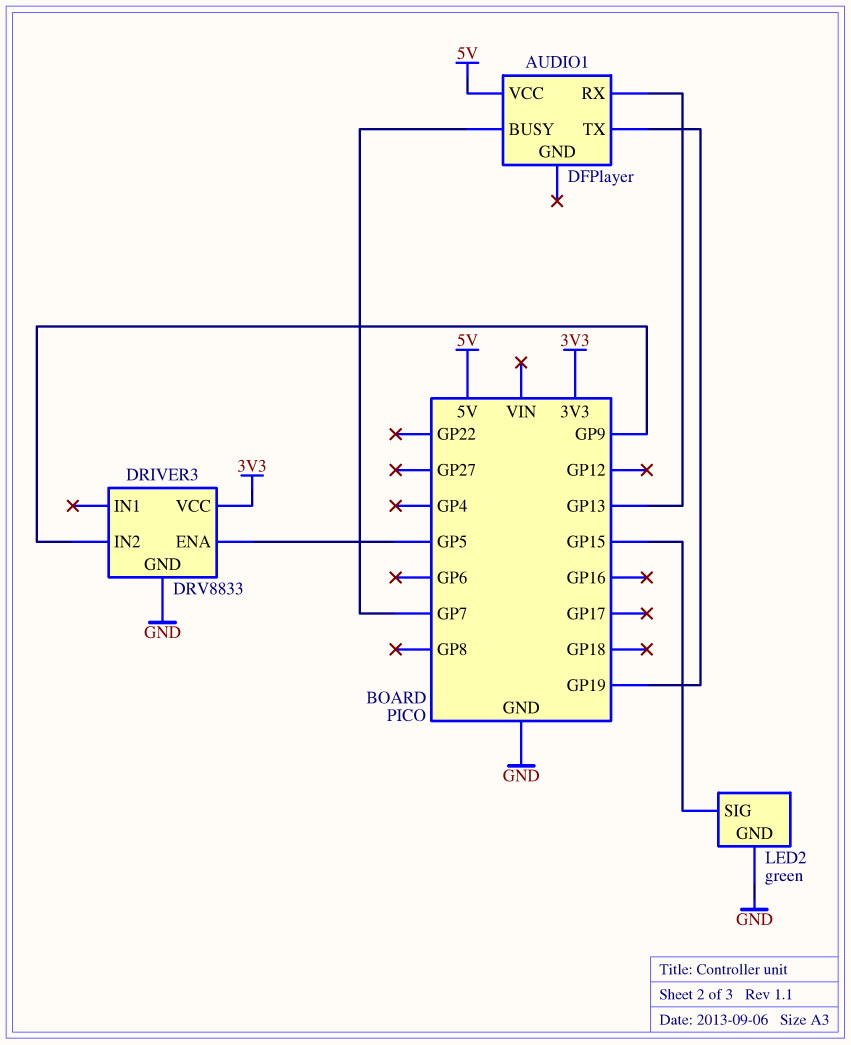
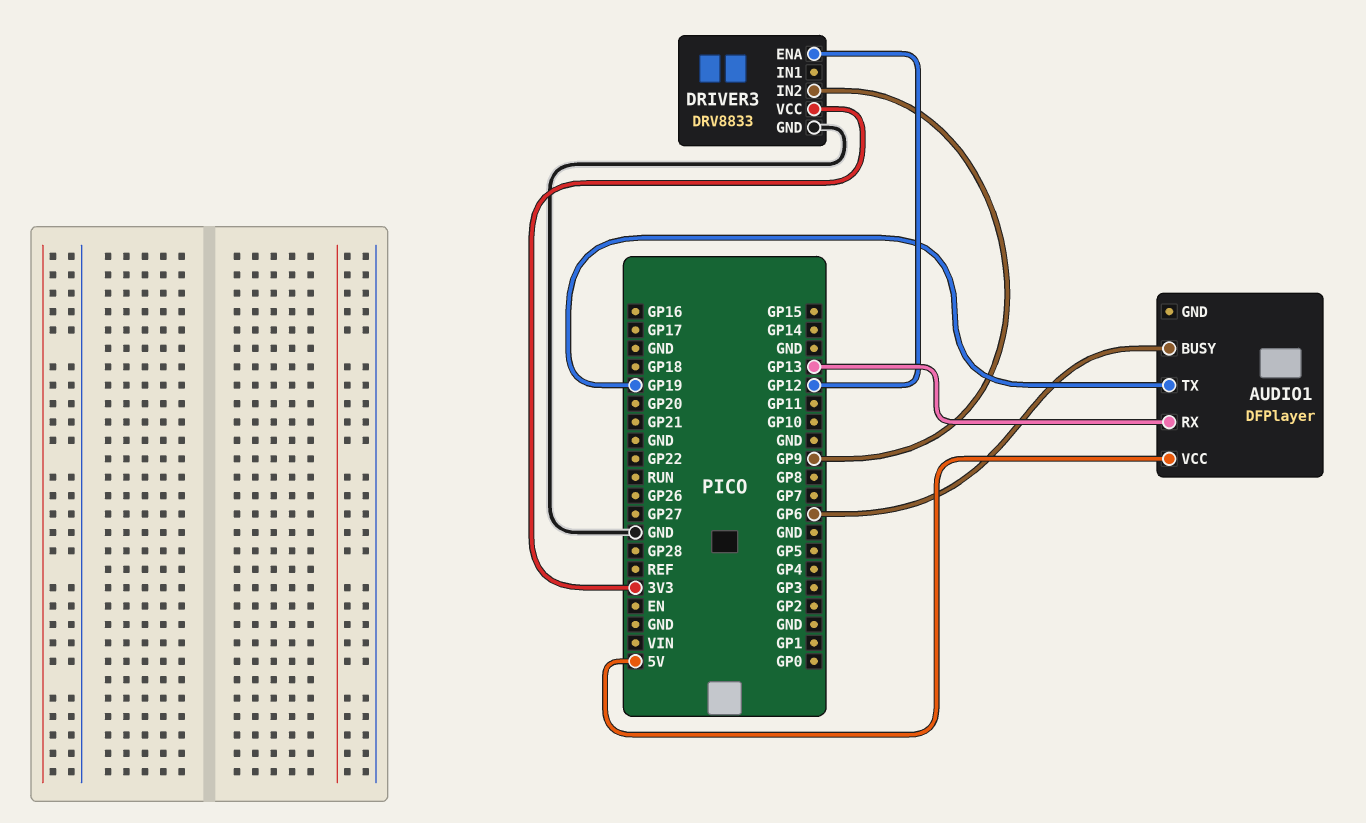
AUDIO1 pin BUSY: GP7 -> GP6
DRIVER3 pin ENA: GP5 -> GP12
LED2: green -> none
LED2 pin GND: GND -> none
LED2 pin SIG: GP15 -> none

